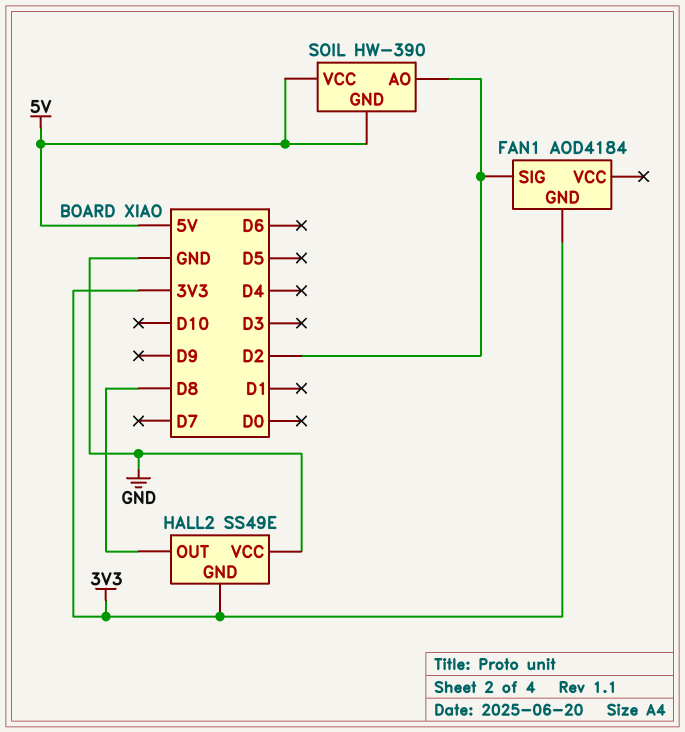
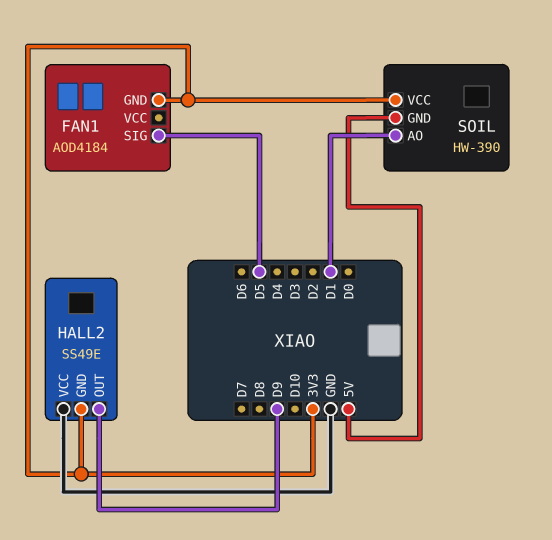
FAN1 pin SIG: D2 -> D5
HALL2 pin OUT: D8 -> D9
SOIL pin AO: D2 -> D1
SOIL pin VCC: 5V -> 3V3

